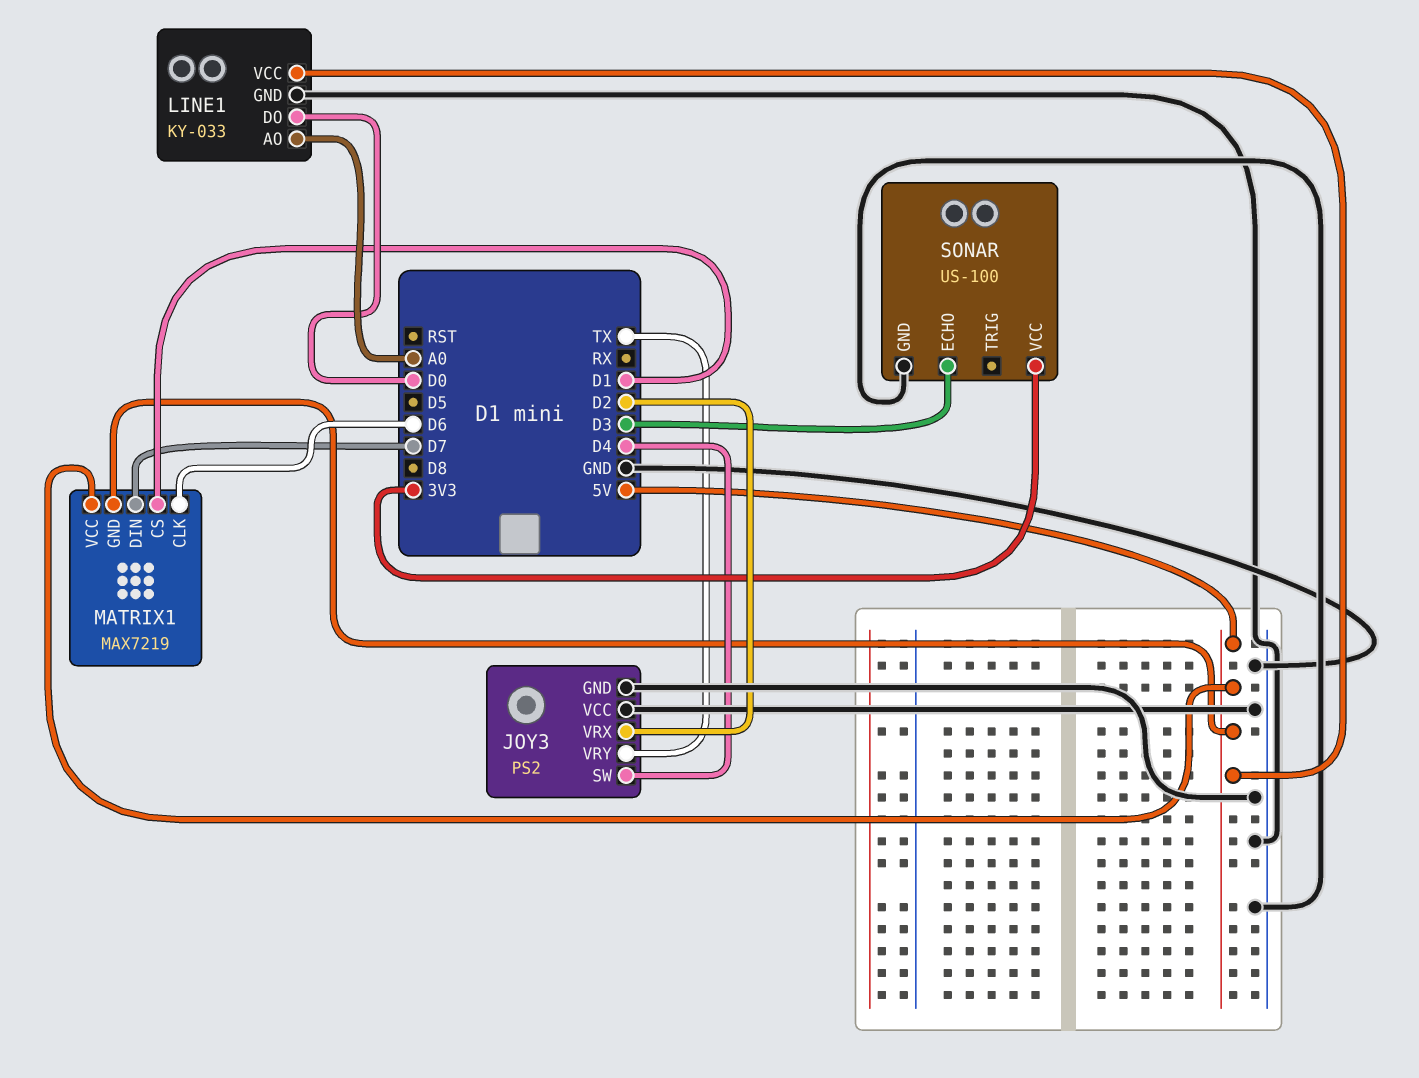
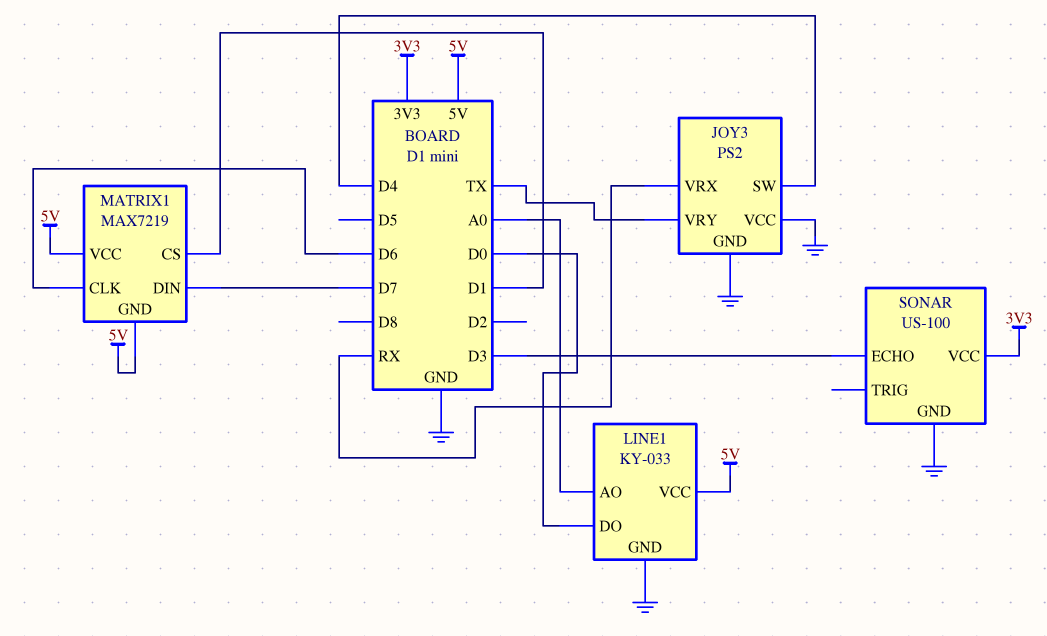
JOY3 pin VRX: D2 -> RX

